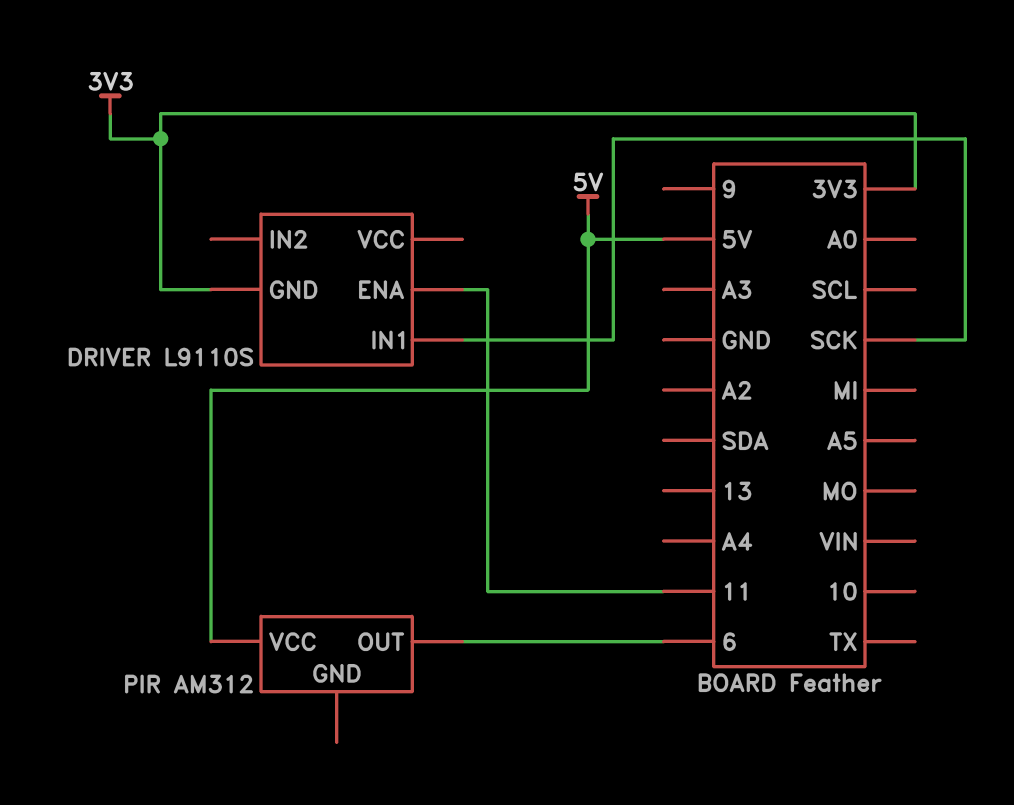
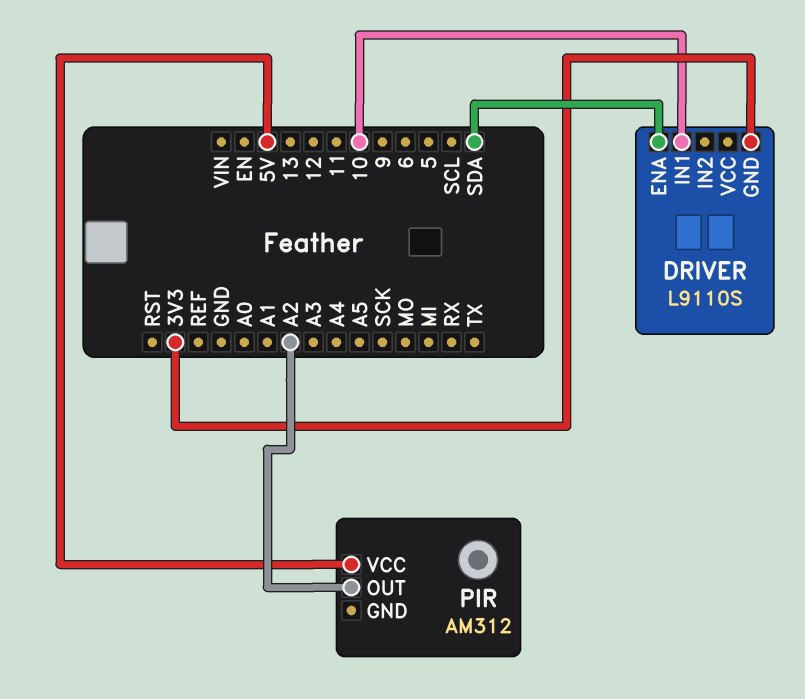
DRIVER pin ENA: 11 -> SDA
DRIVER pin IN1: SCK -> 10
PIR pin OUT: 6 -> A2

